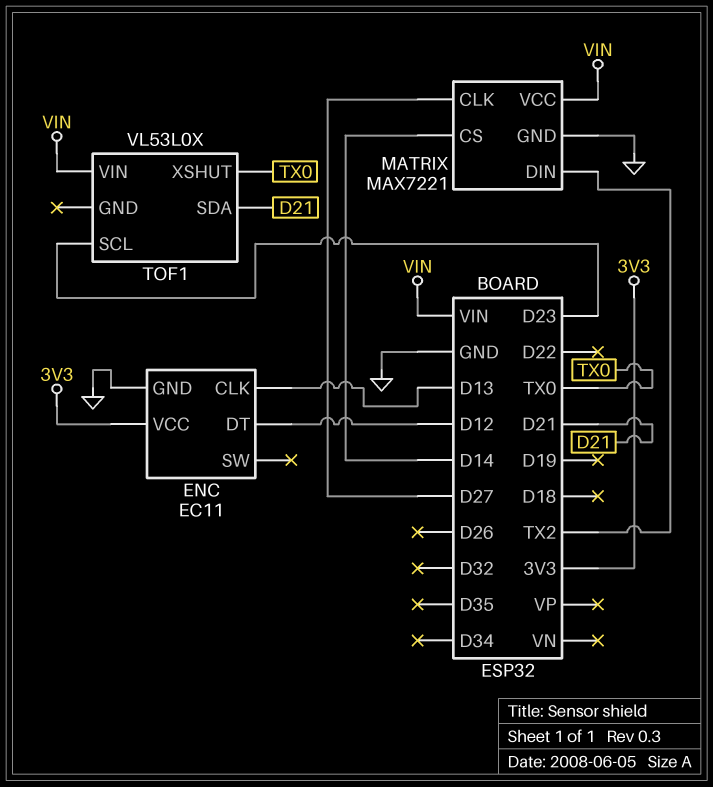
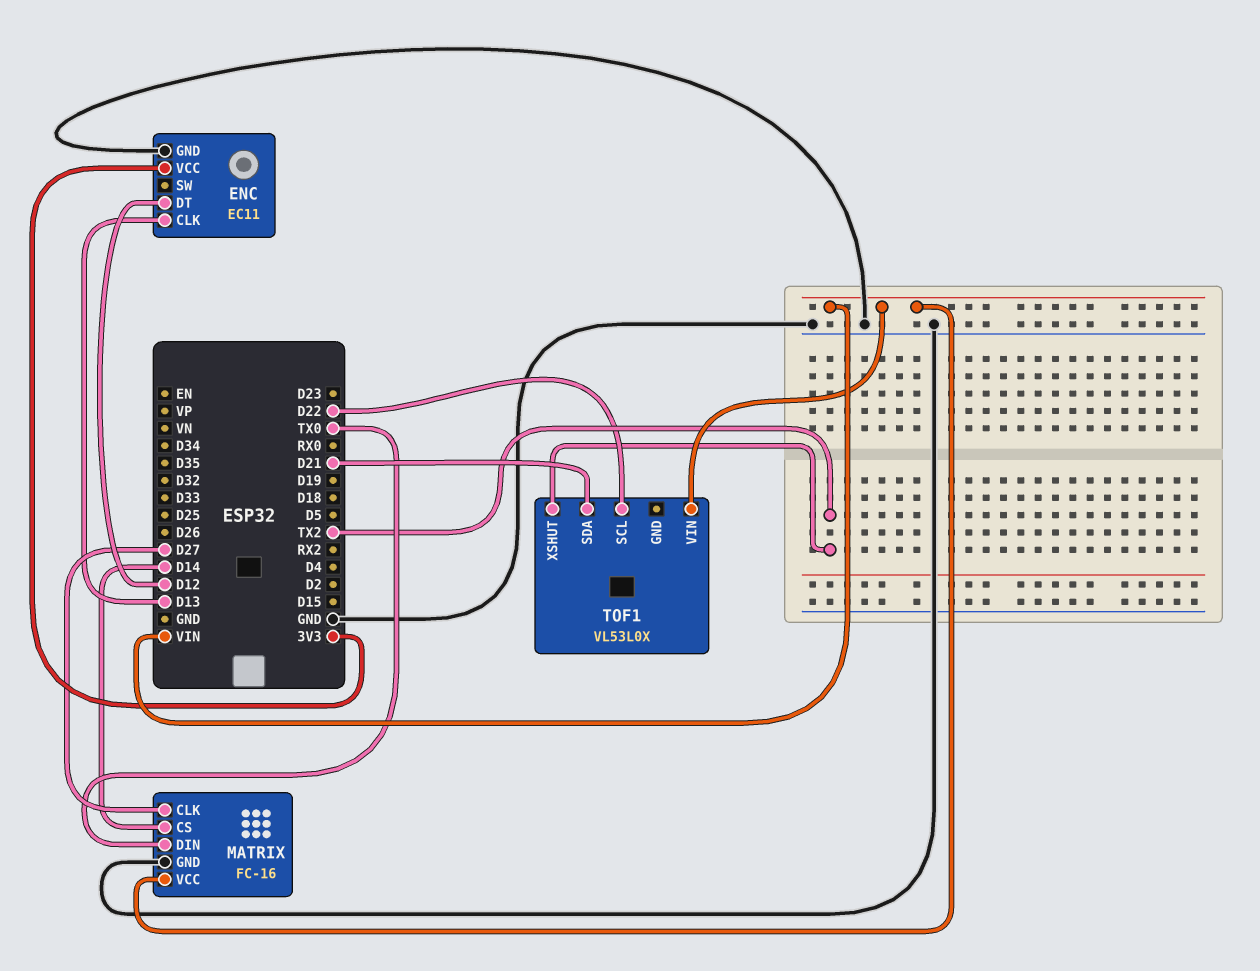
MATRIX: MAX7221 -> FC-16
MATRIX pin DIN: TX2 -> TX0
TOF1 pin SCL: D23 -> D22
TOF1 pin XSHUT: TX0 -> TX2

